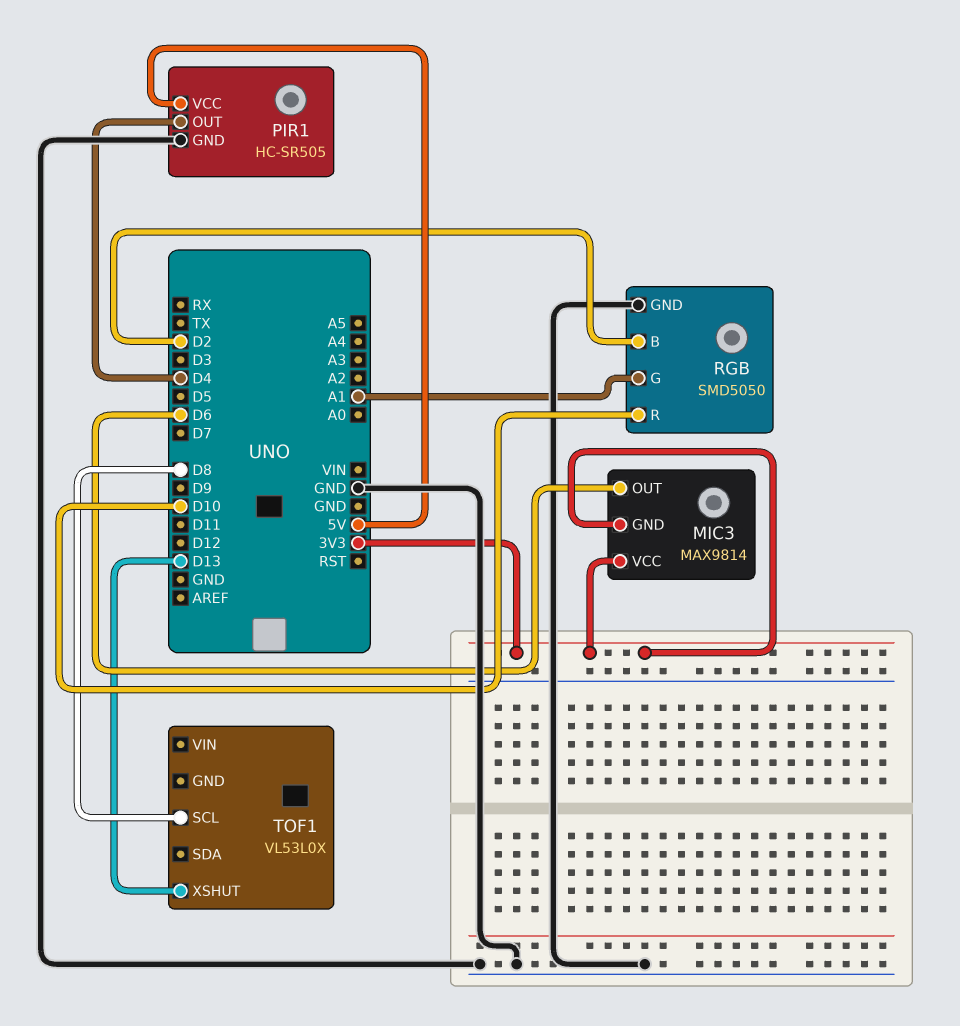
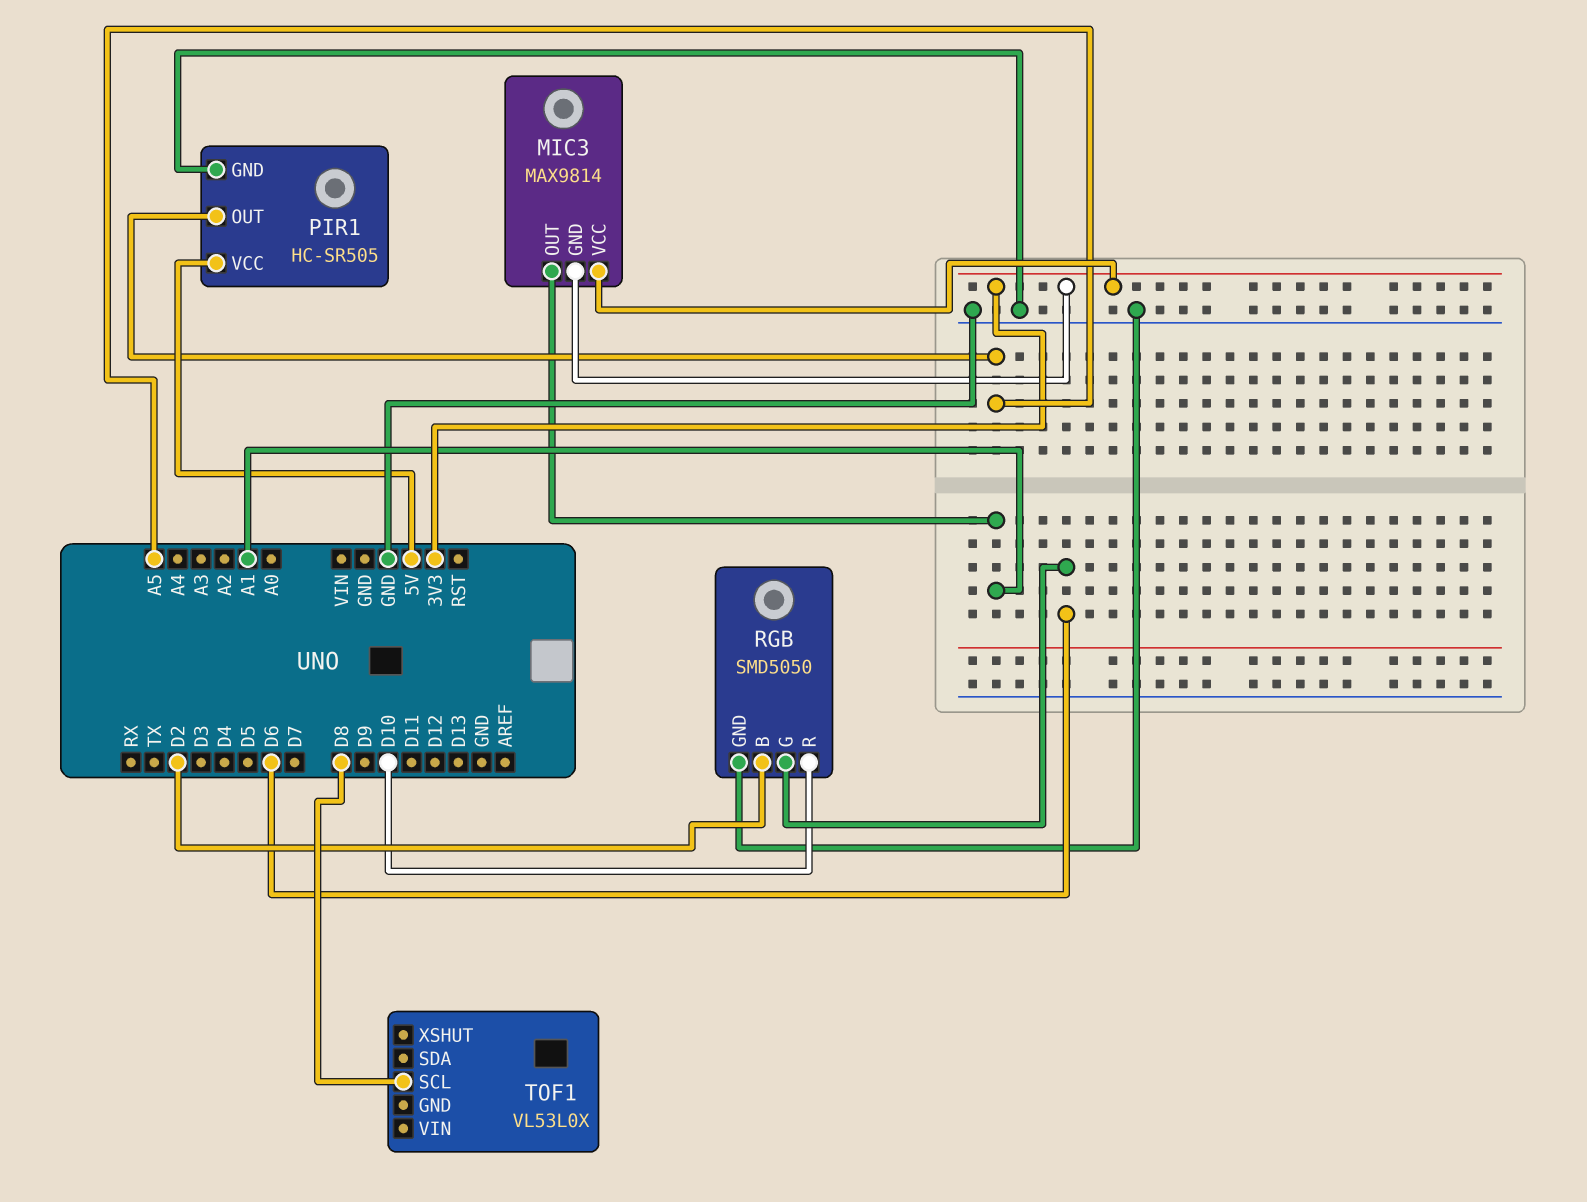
MIC3 pin OUT: D6 -> A1
PIR1 pin OUT: D4 -> A5
RGB pin G: A1 -> D6
TOF1 pin XSHUT: D13 -> none

